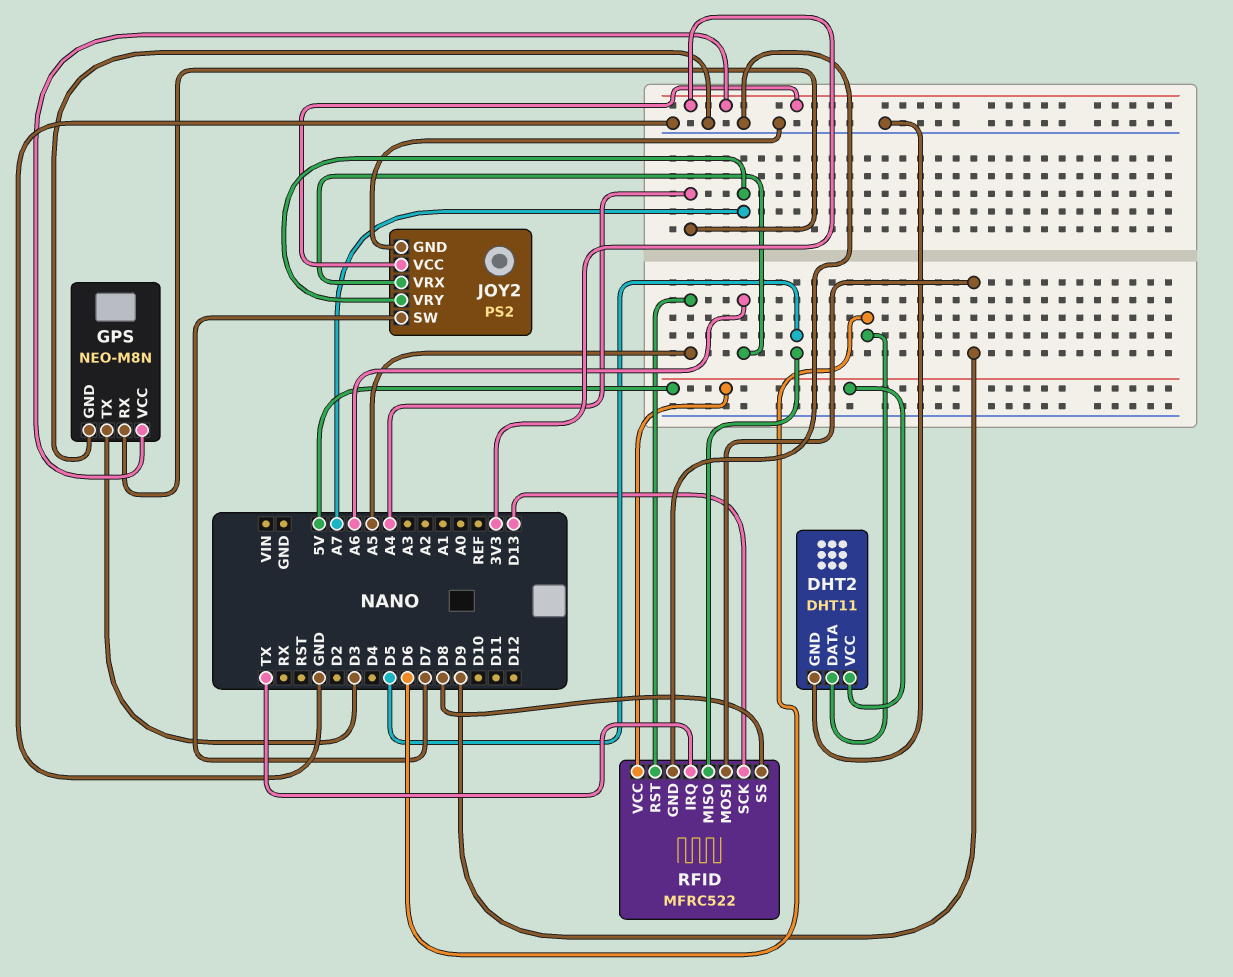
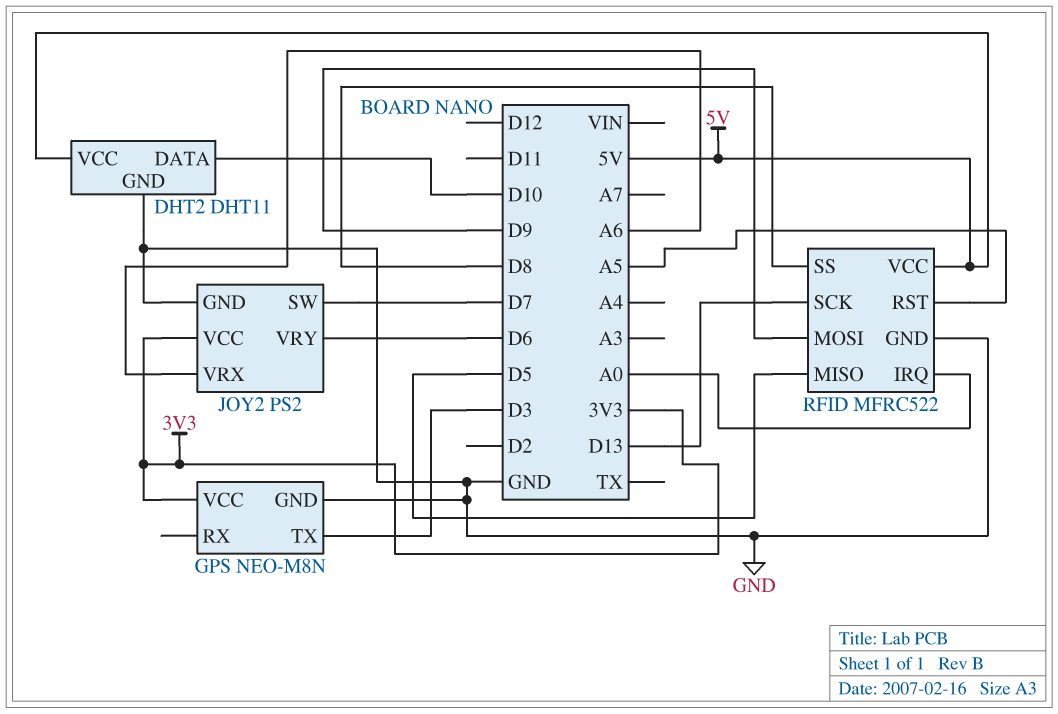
DHT2 pin DATA: D6 -> D10
GPS pin RX: A4 -> none
JOY2 pin VRY: A7 -> D6
RFID pin IRQ: TX -> A0

